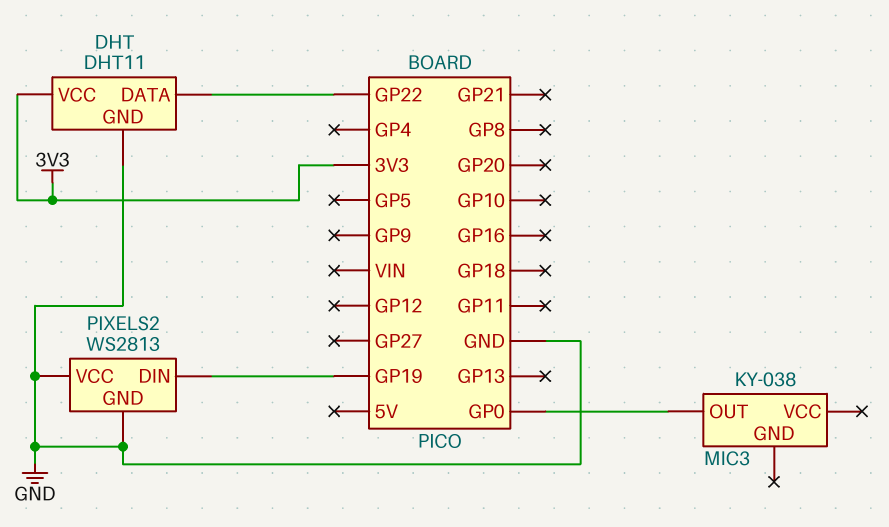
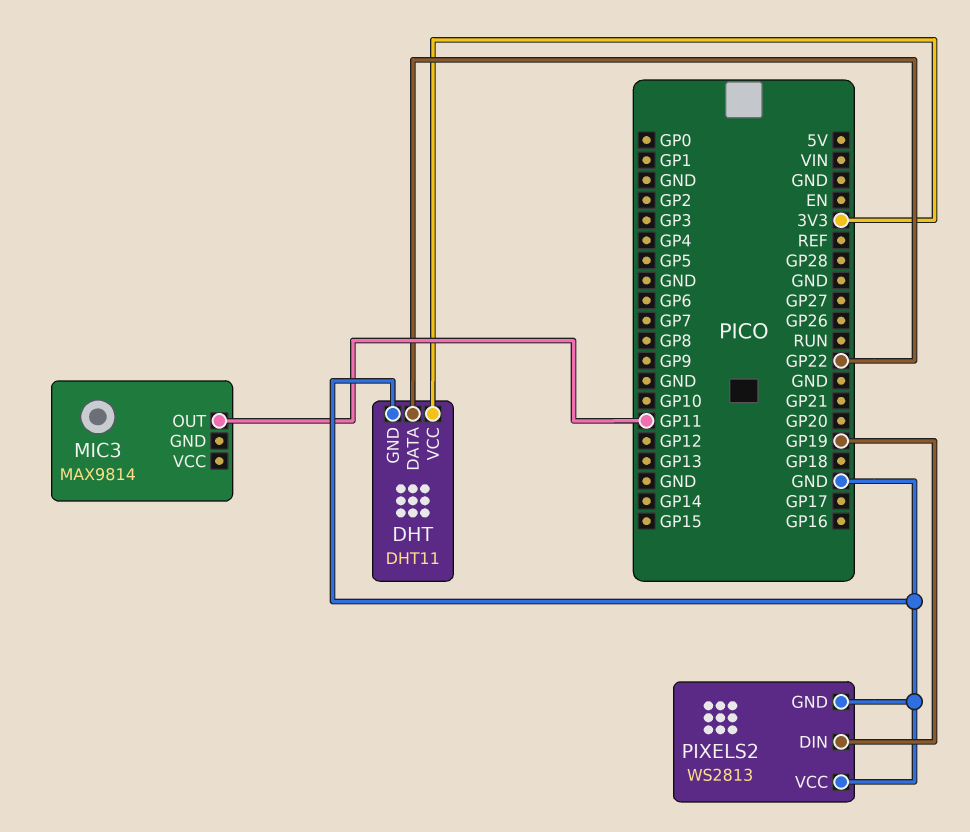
MIC3: KY-038 -> MAX9814
MIC3 pin OUT: GP0 -> GP11

